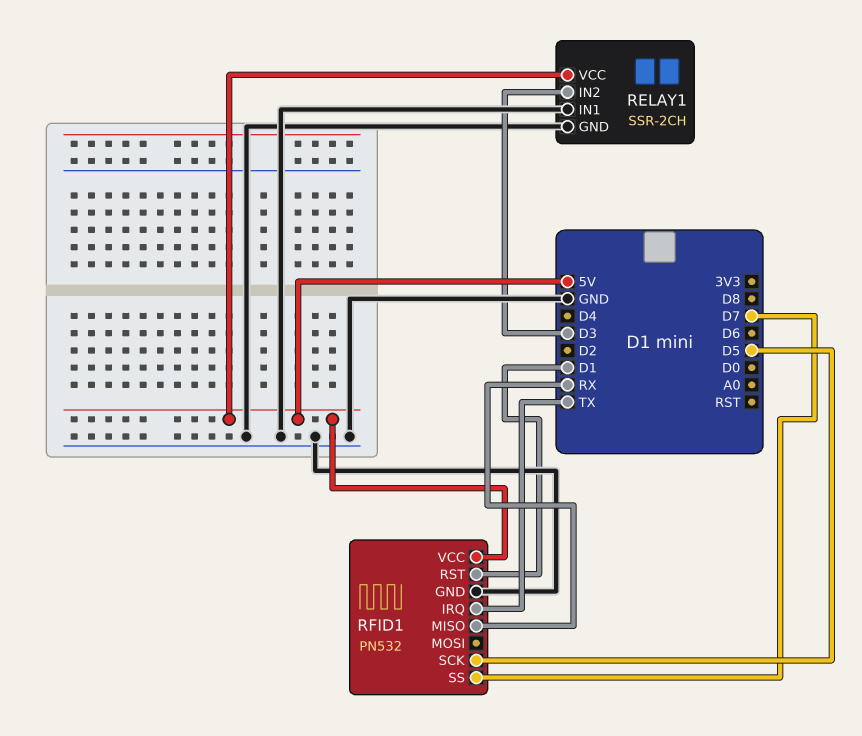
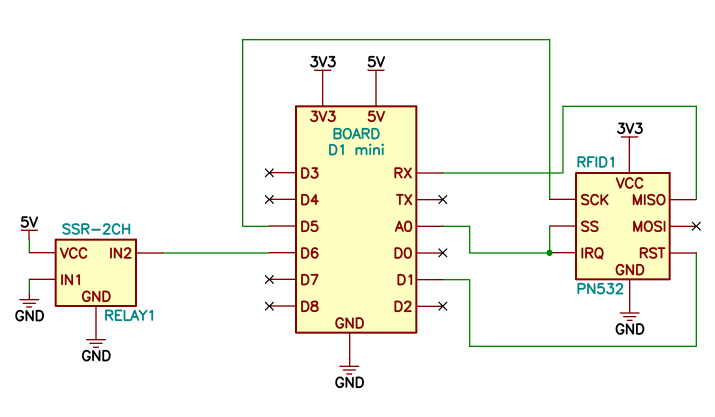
RELAY1 pin IN2: D3 -> D6
RFID1 pin IRQ: TX -> A0
RFID1 pin SS: D7 -> A0
RFID1 pin VCC: 5V -> 3V3

